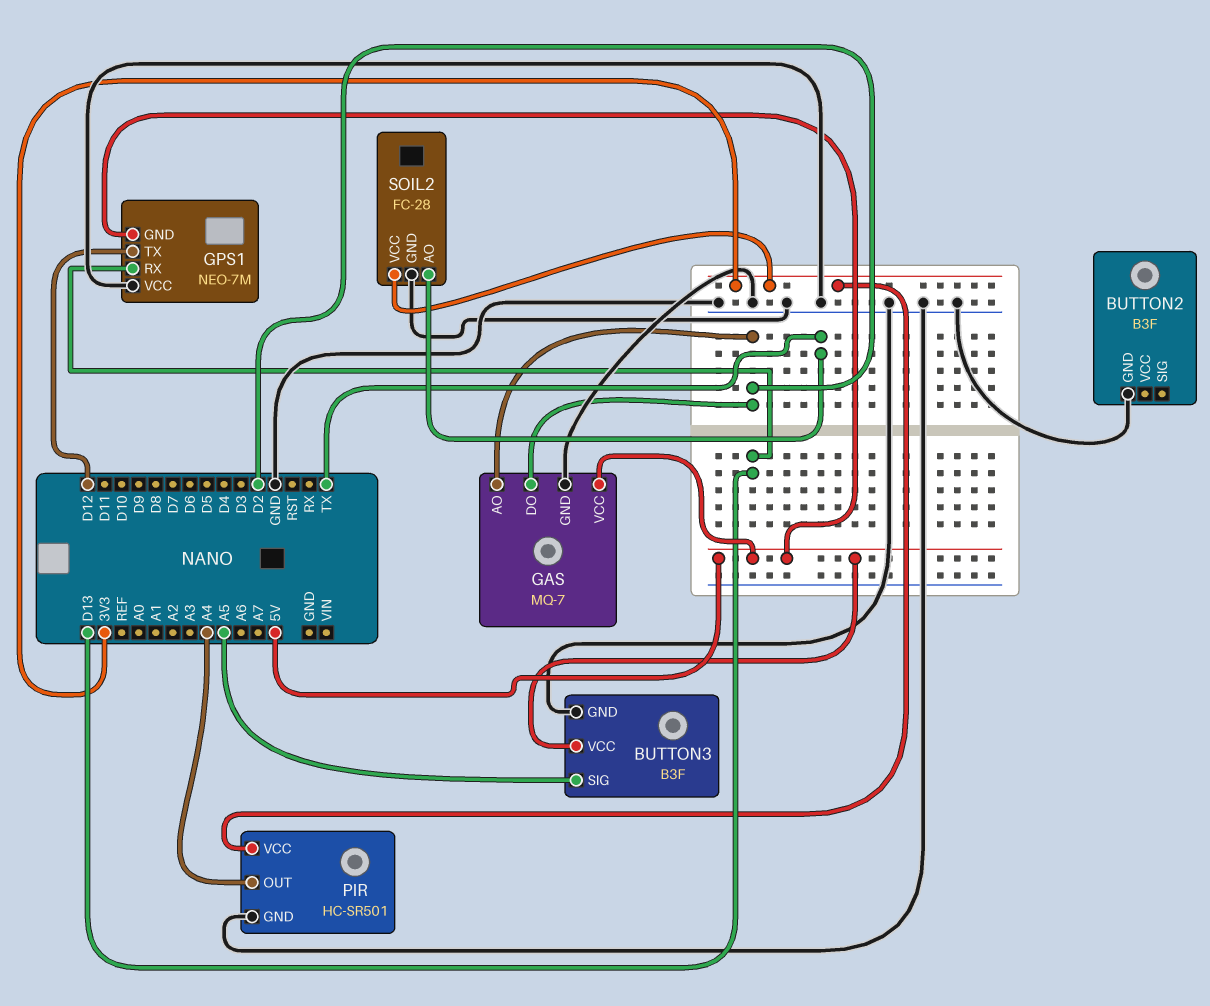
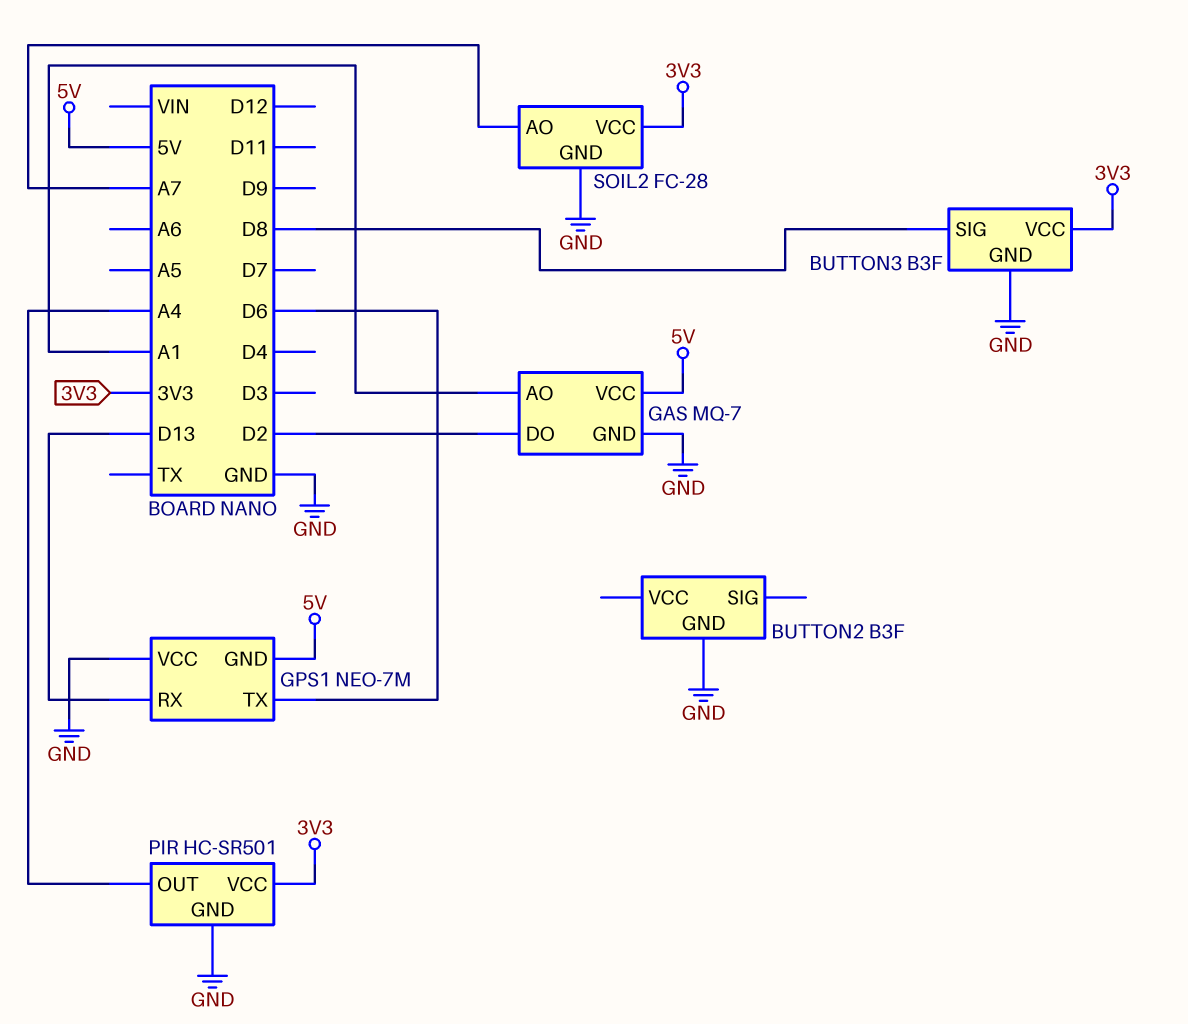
BUTTON3 pin SIG: A5 -> D8
BUTTON3 pin VCC: 5V -> 3V3
GAS pin AO: D2 -> A1
GPS1 pin TX: D12 -> D6
SOIL2 pin AO: TX -> A7

